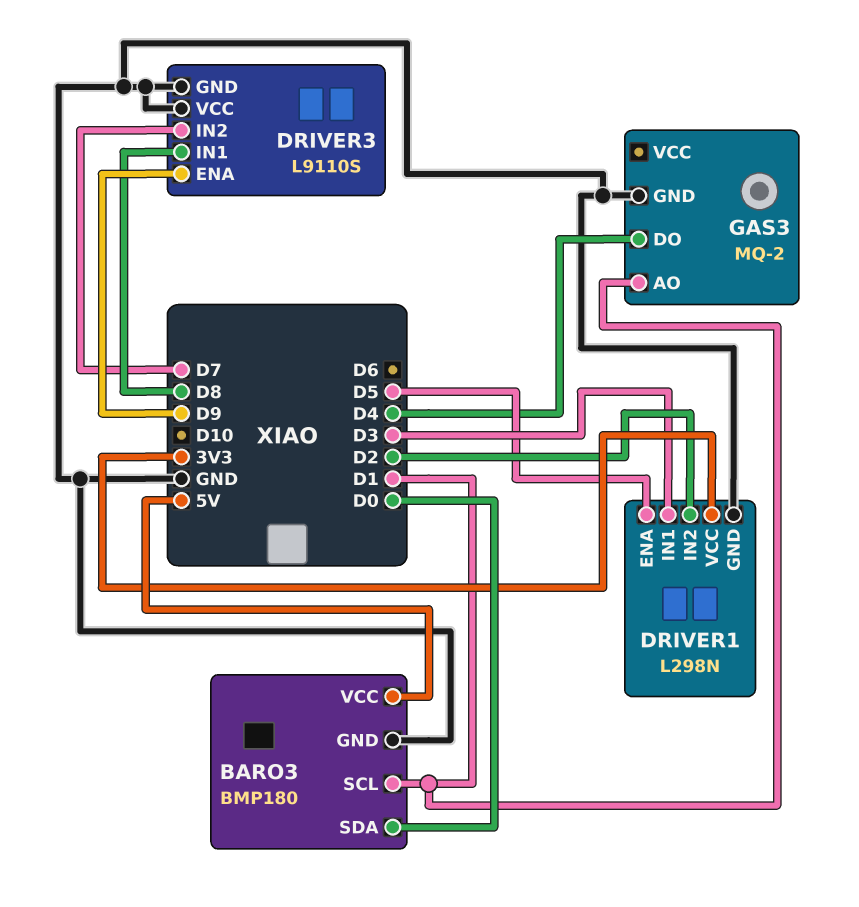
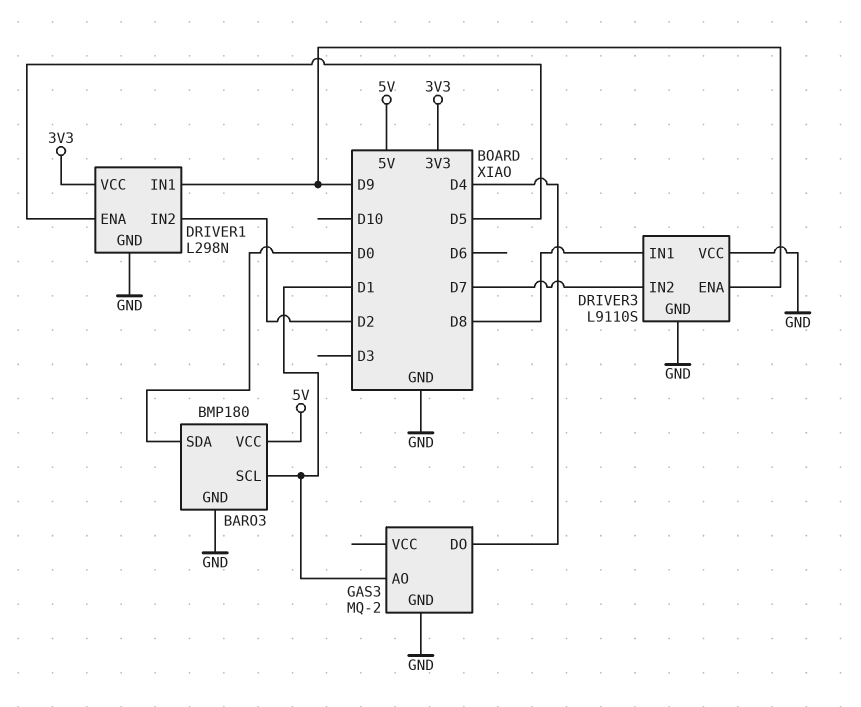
DRIVER1 pin IN1: D3 -> D9

